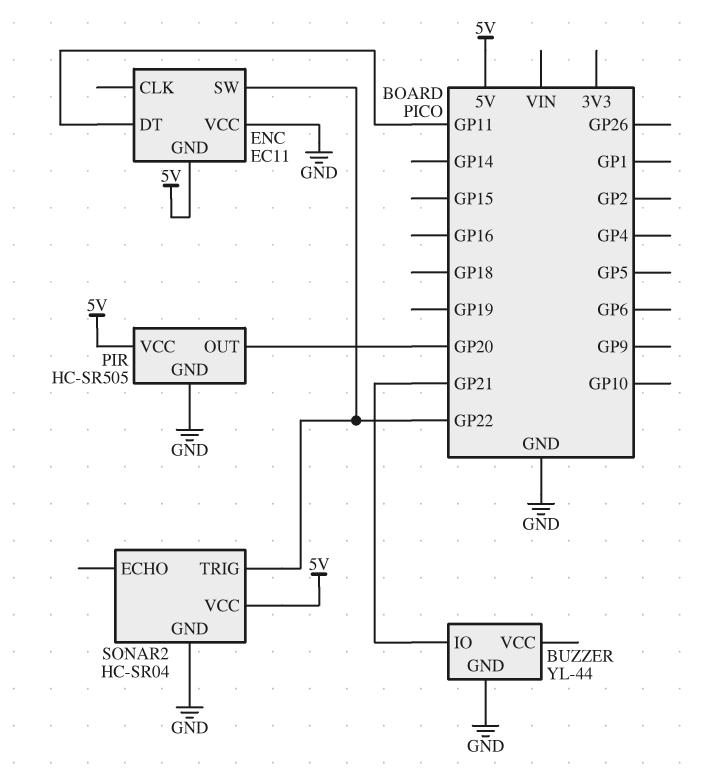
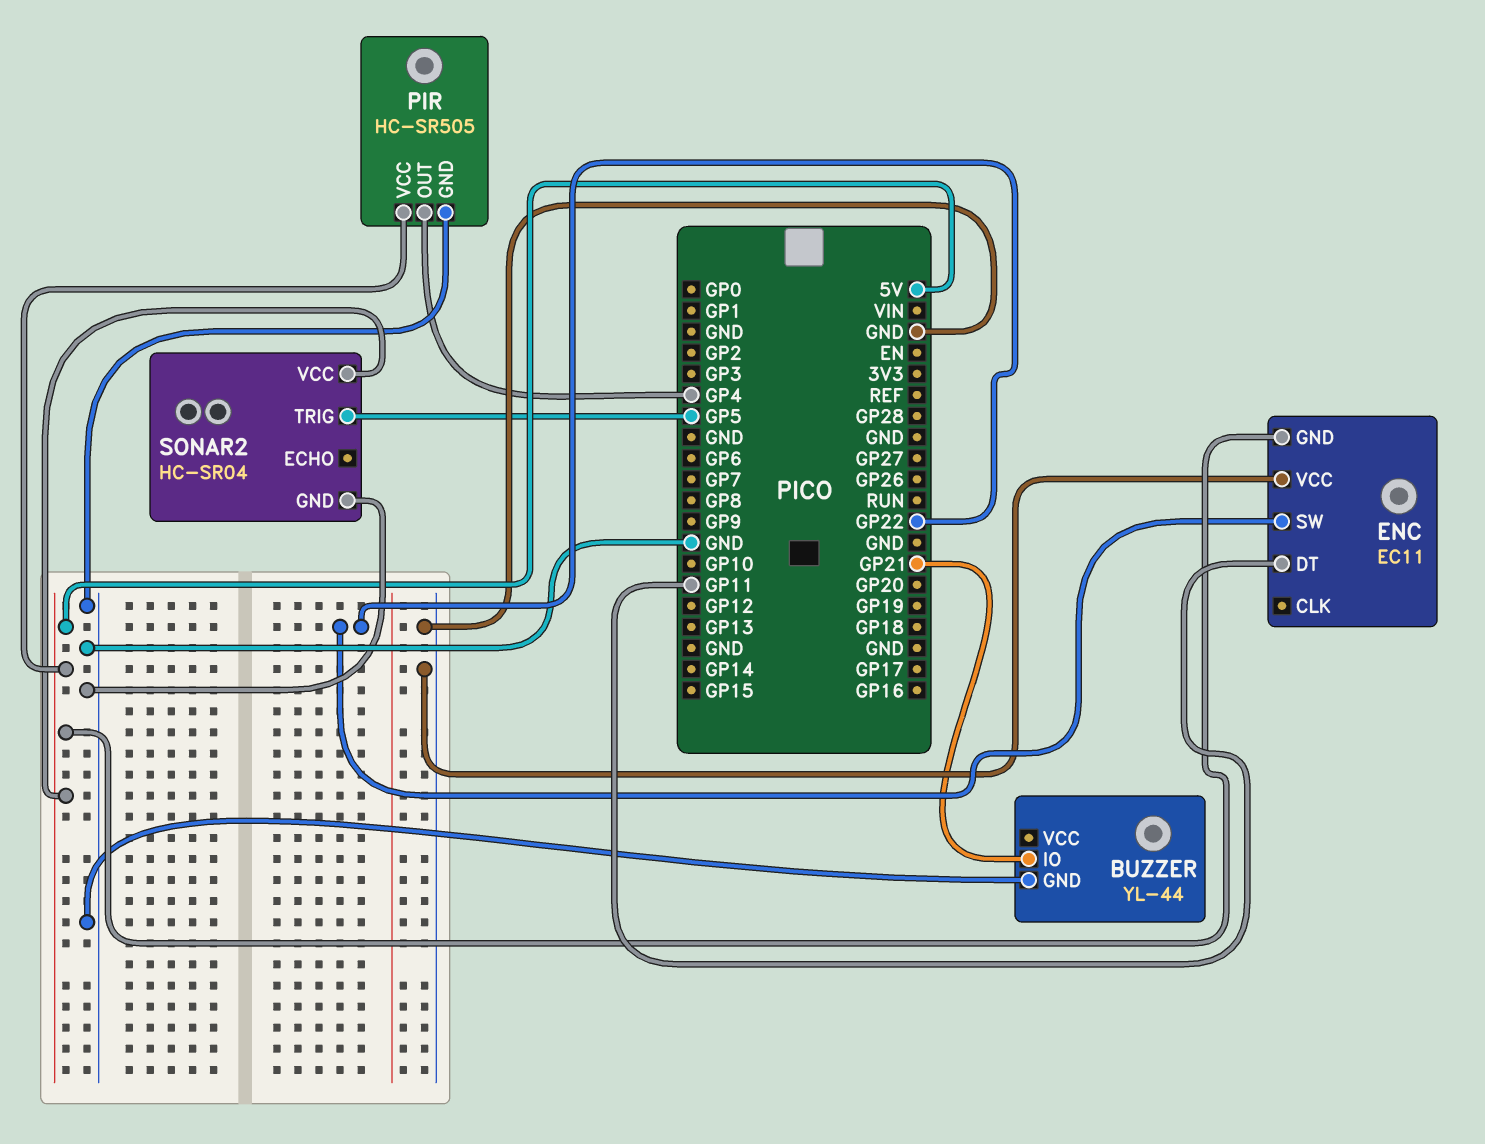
PIR pin OUT: GP20 -> GP4
SONAR2 pin TRIG: GP22 -> GP5

